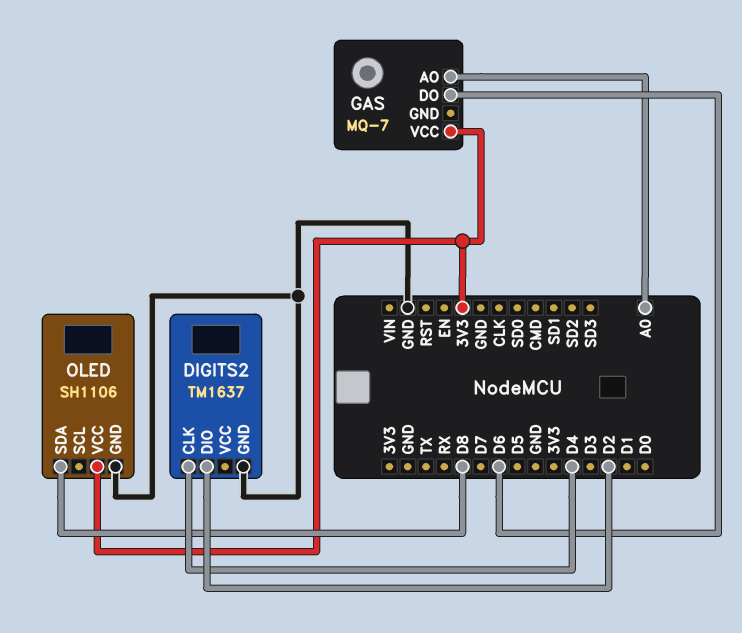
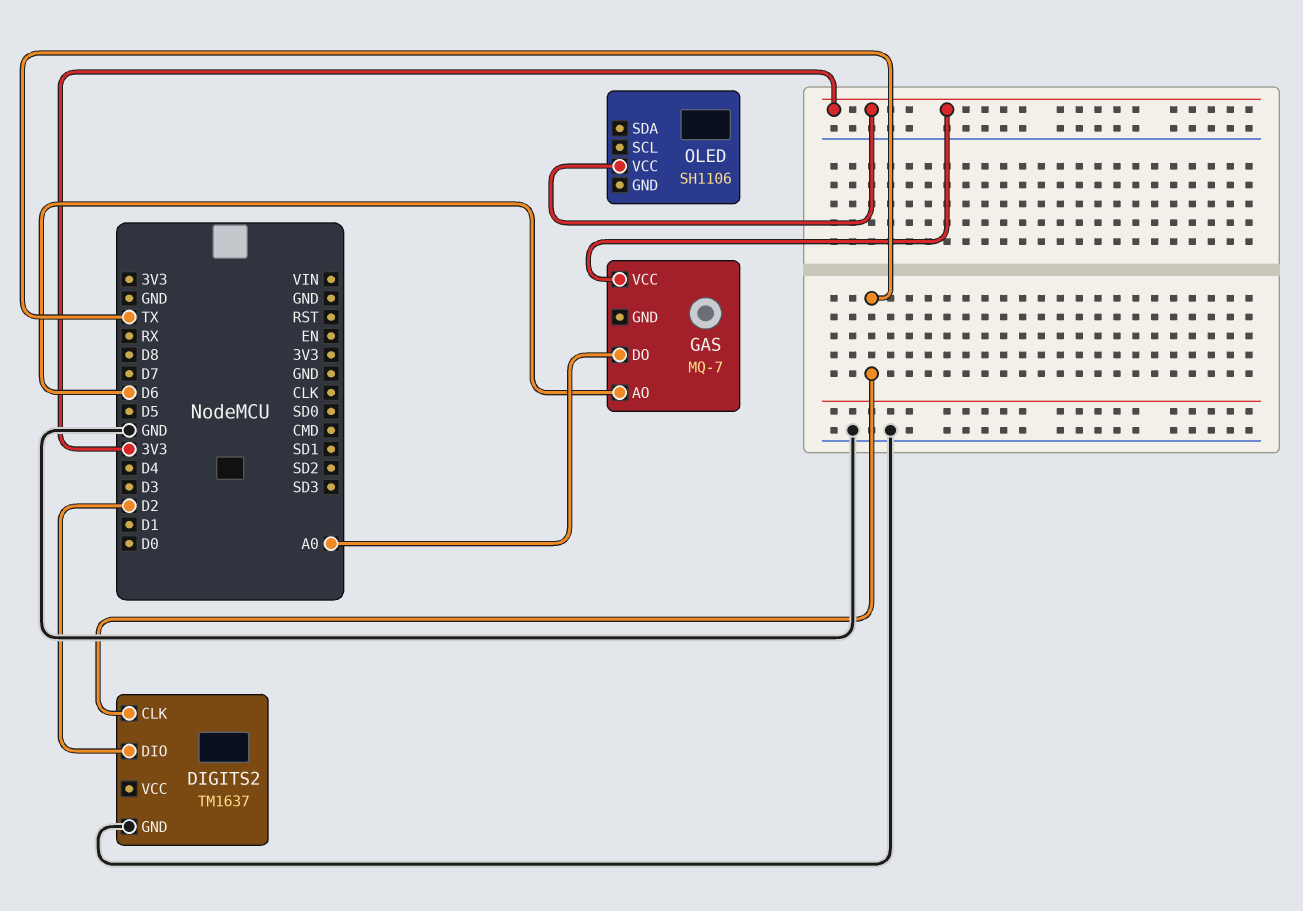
DIGITS2 pin CLK: D4 -> TX
GAS pin AO: A0 -> D6
GAS pin DO: D6 -> A0
OLED pin GND: GND -> none
OLED pin SDA: D8 -> none

